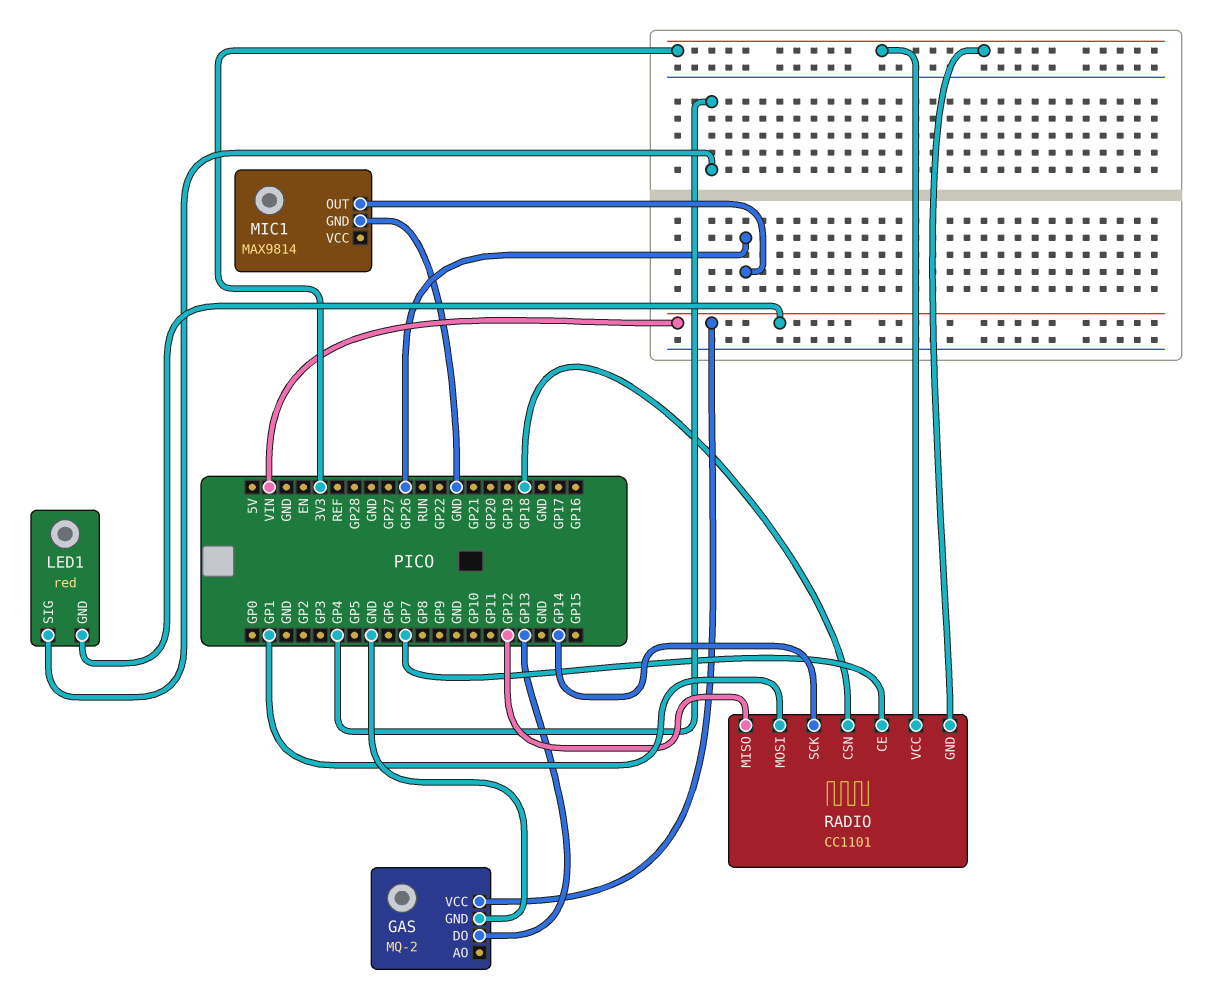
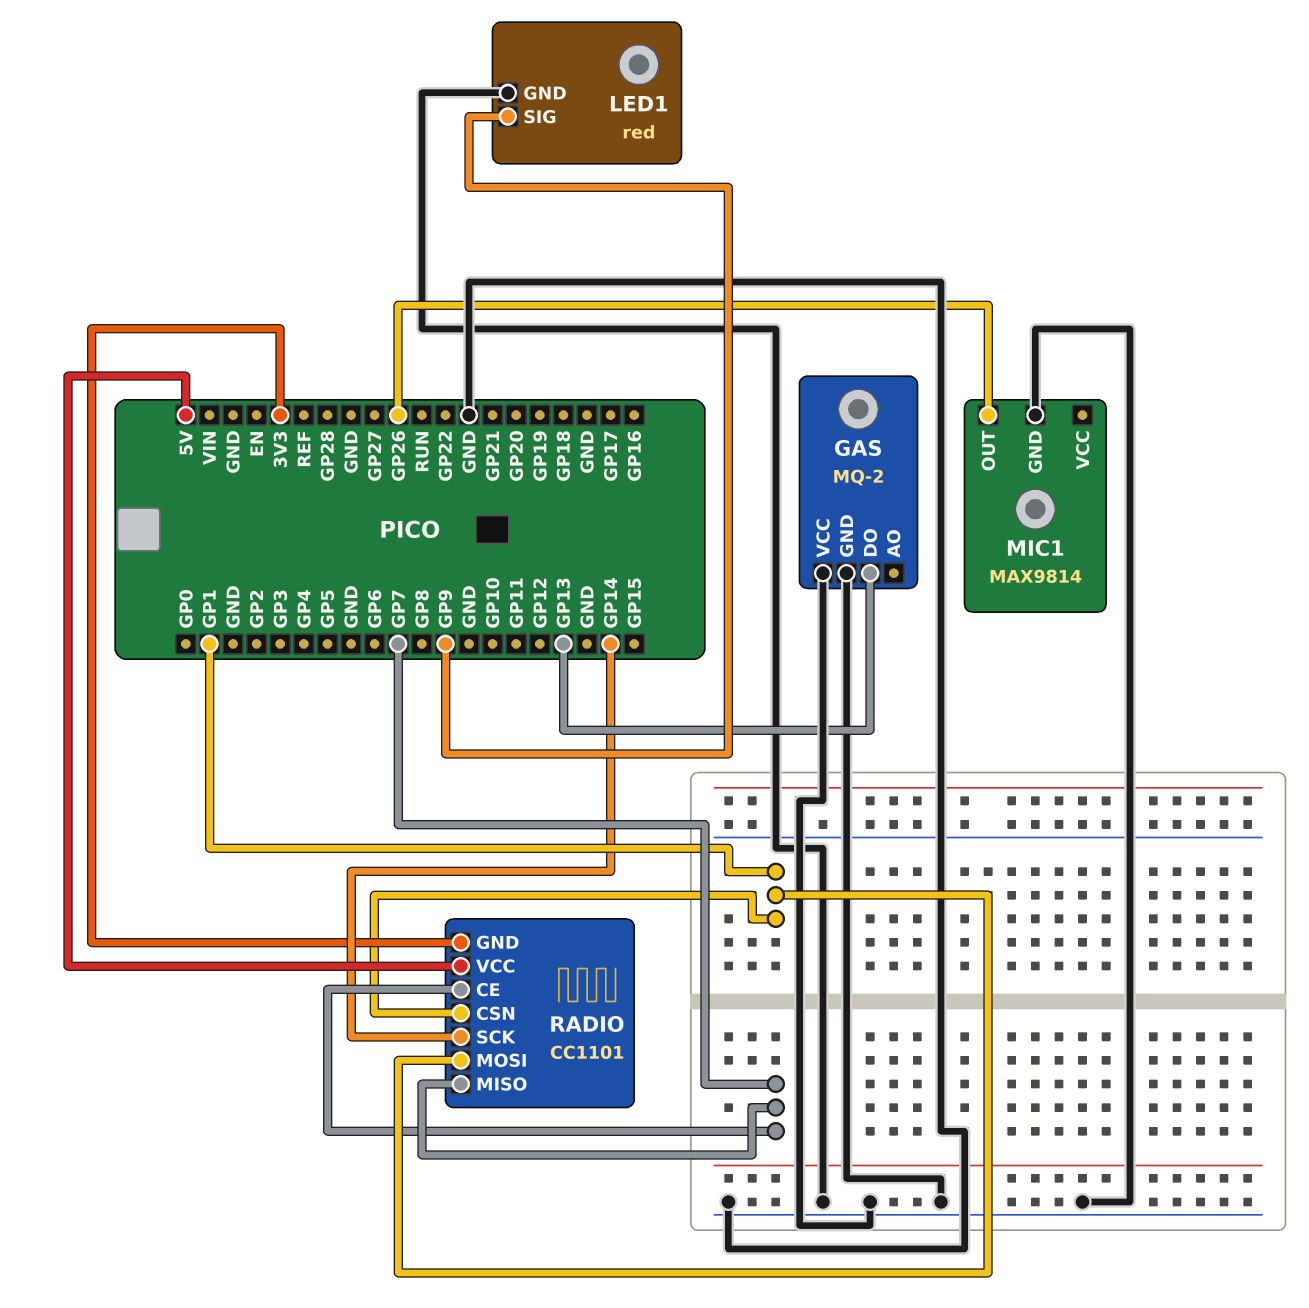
GAS pin VCC: VIN -> GND
LED1 pin GND: VIN -> GND
LED1 pin SIG: GP4 -> GP9
RADIO pin CSN: GP18 -> GP1
RADIO pin MISO: GP12 -> GP7
RADIO pin VCC: 3V3 -> 5V

